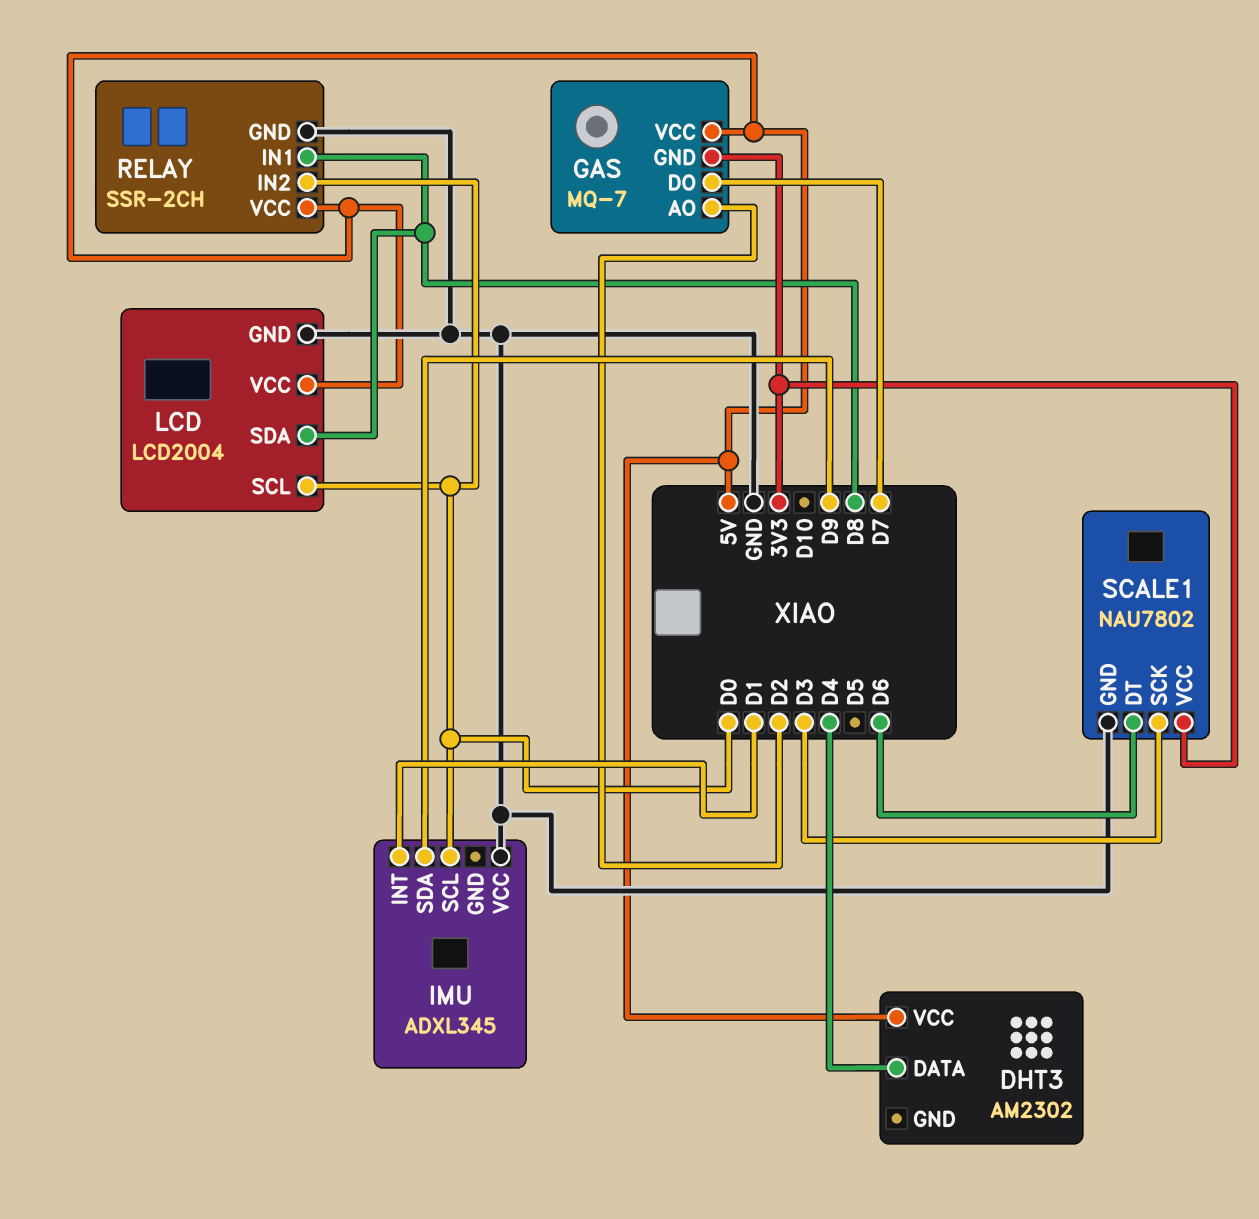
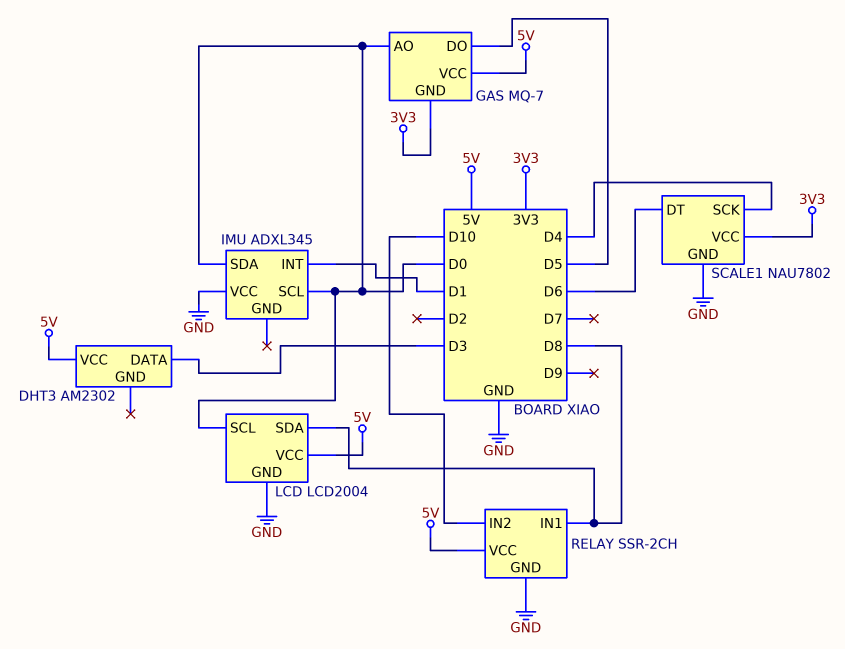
DHT3 pin DATA: D4 -> D3
GAS pin AO: D2 -> D0
GAS pin DO: D7 -> D5
IMU pin SDA: D9 -> D0
RELAY pin IN2: D0 -> D10
SCALE1 pin SCK: D3 -> D4

